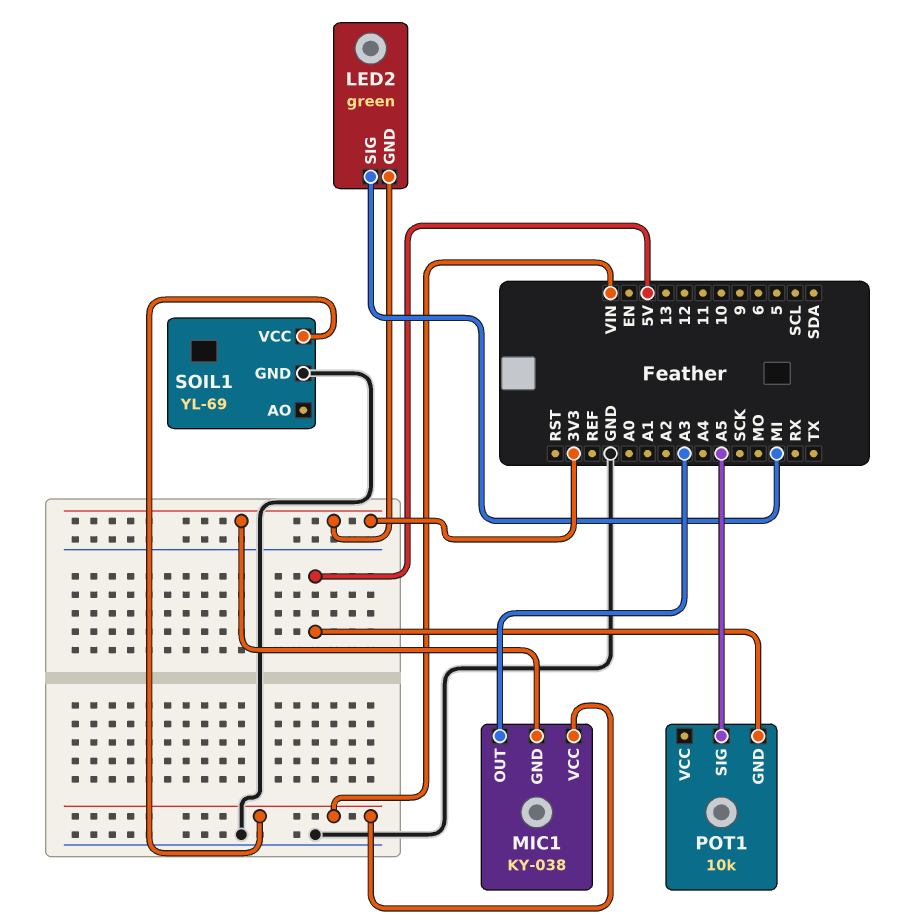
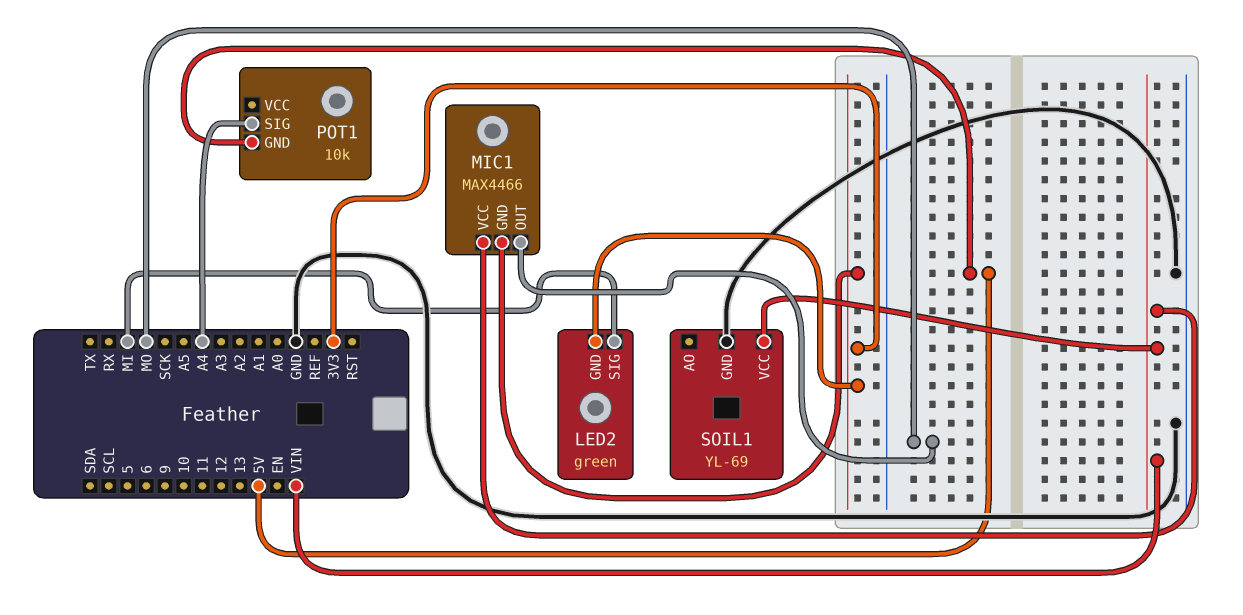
MIC1: KY-038 -> MAX4466
MIC1 pin OUT: A3 -> MO
POT1 pin SIG: A5 -> A4

